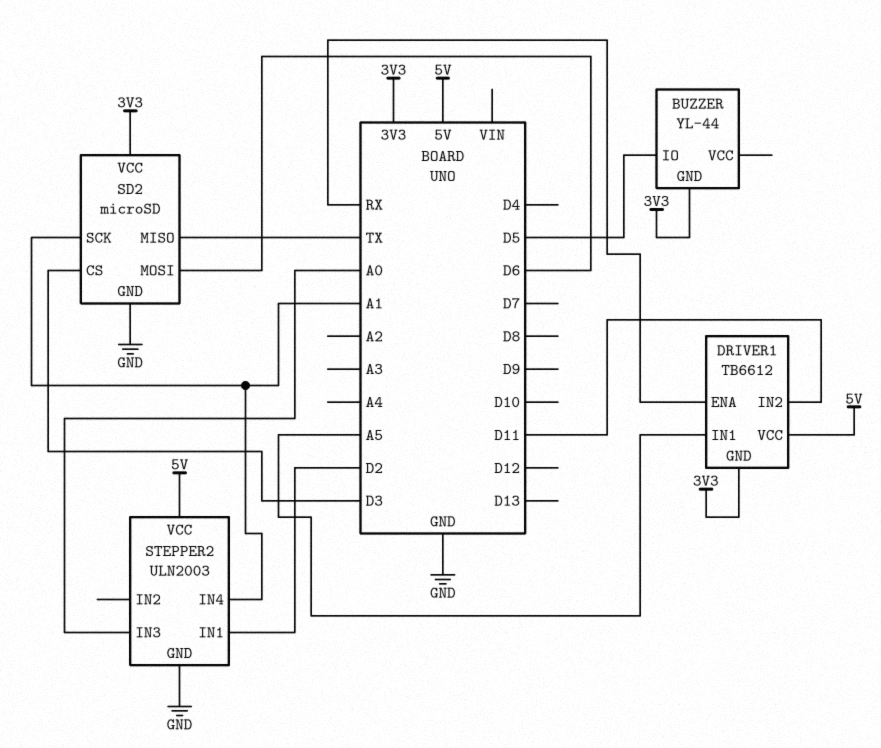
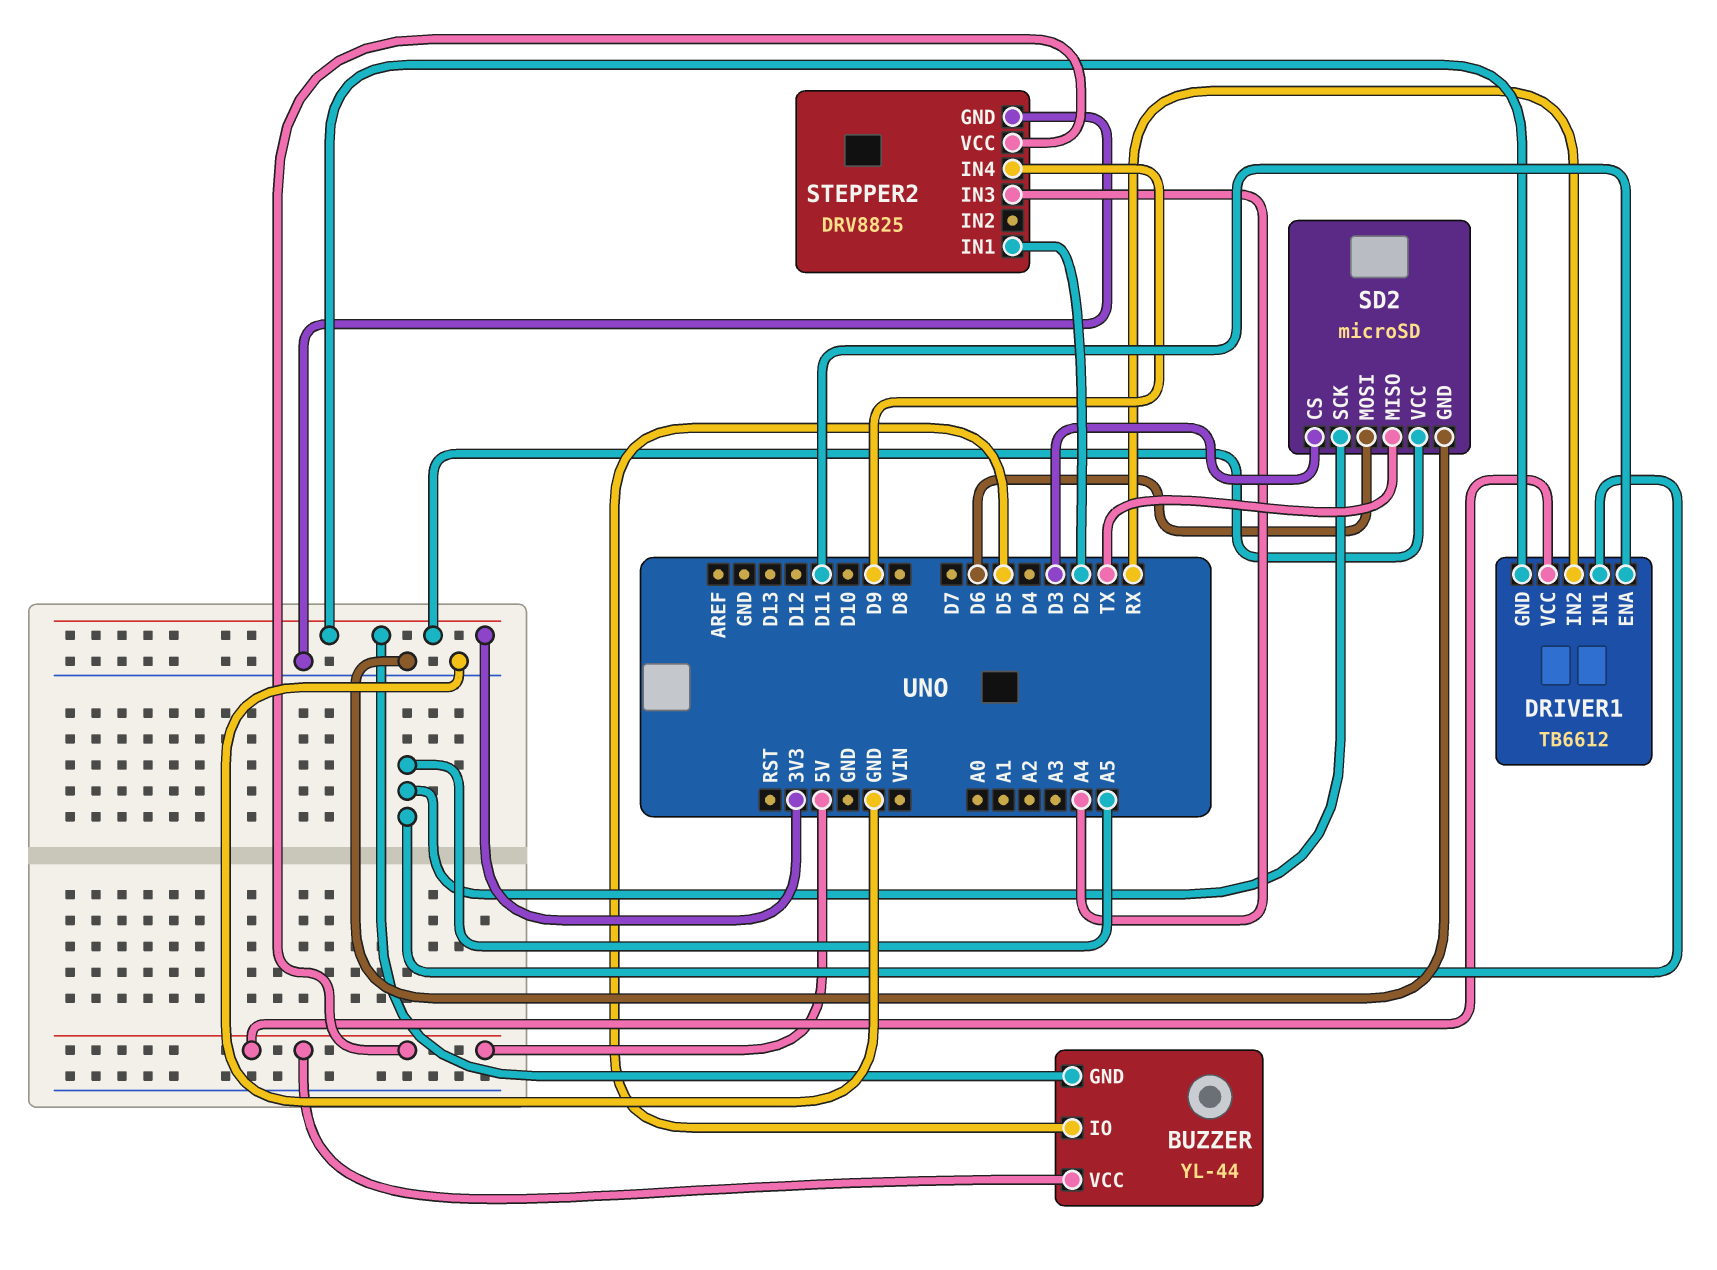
BUZZER pin VCC: none -> 5V
DRIVER1 pin ENA: RX -> D11
DRIVER1 pin IN2: D11 -> RX
SD2 pin SCK: A1 -> A5
STEPPER2: ULN2003 -> DRV8825
STEPPER2 pin IN3: A0 -> A4
STEPPER2 pin IN4: A1 -> D9

